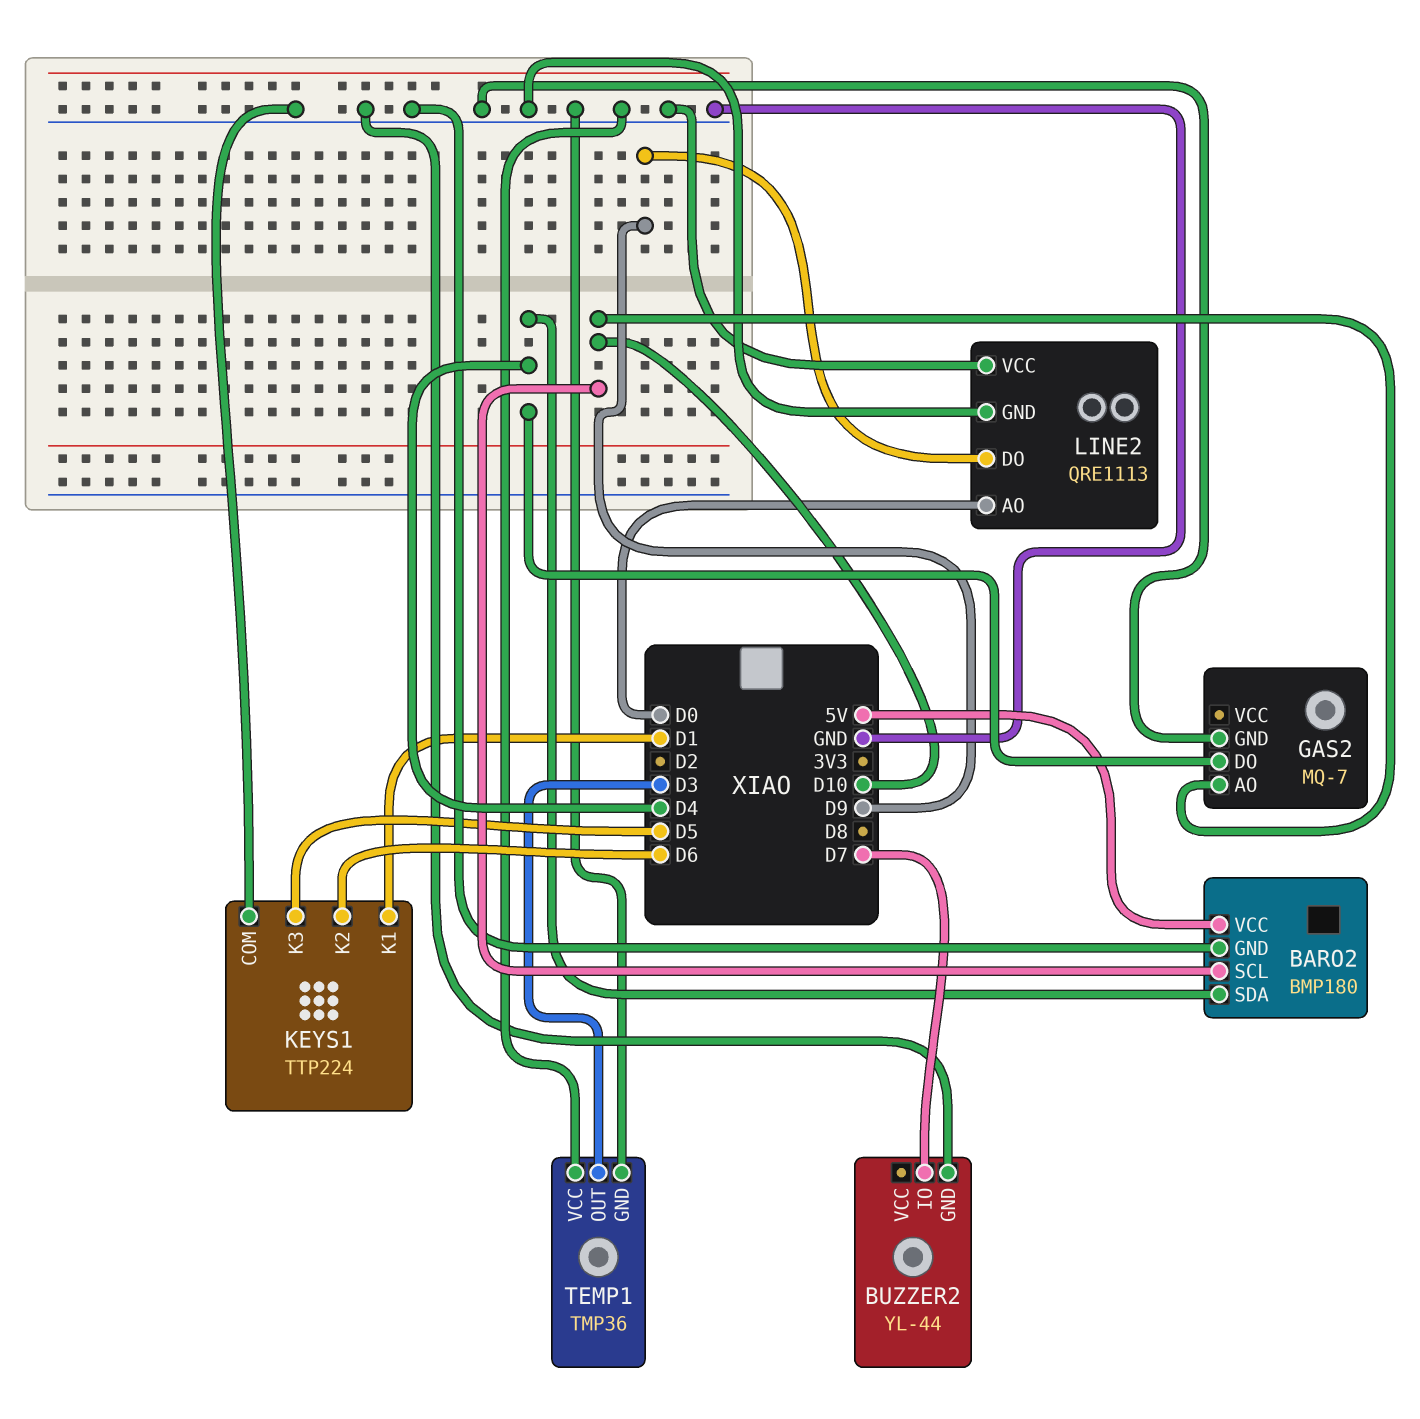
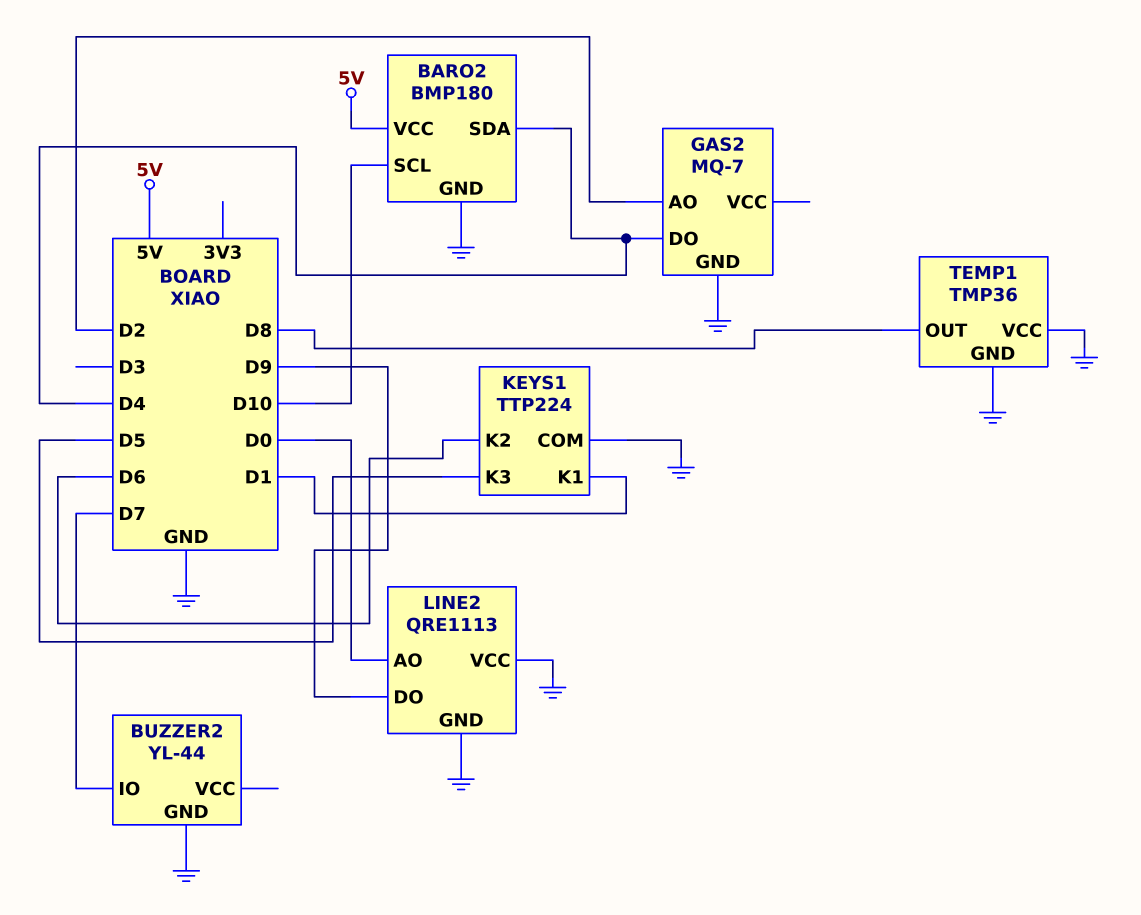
GAS2 pin AO: D10 -> D2
TEMP1 pin OUT: D3 -> D8

